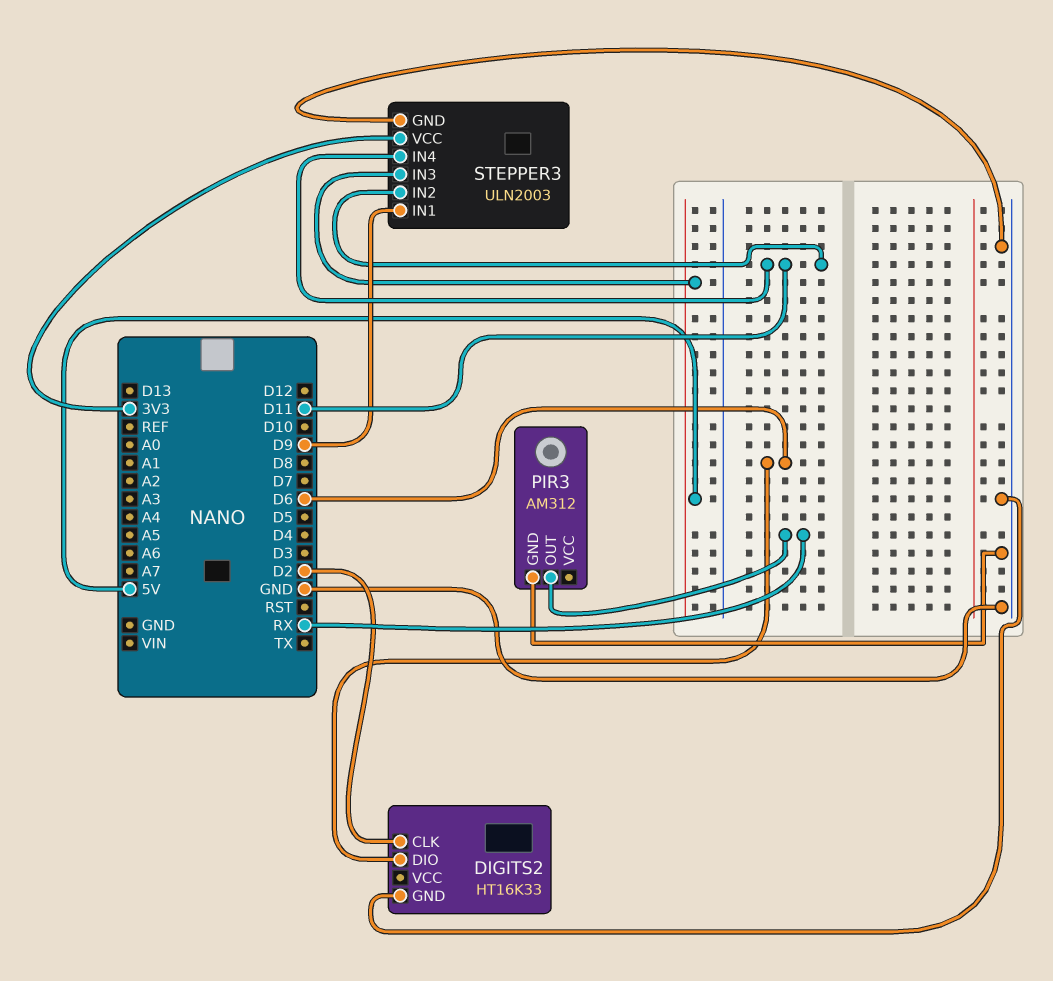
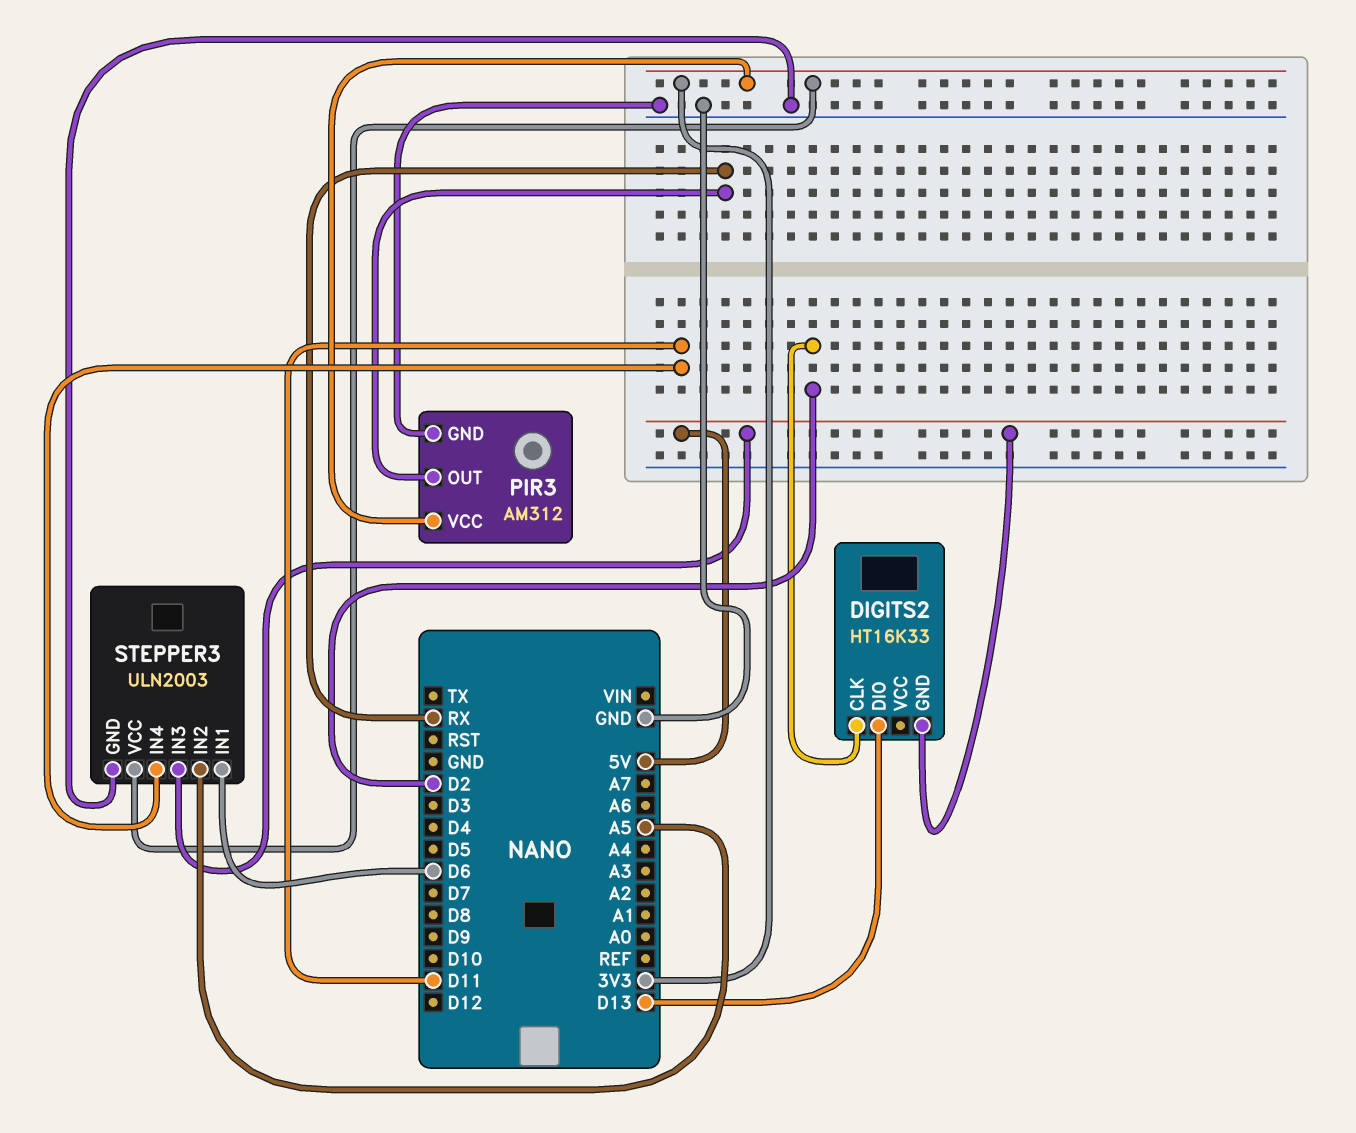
DIGITS2 pin DIO: D6 -> D13
DIGITS2 pin GND: GND -> 5V
PIR3 pin VCC: none -> 3V3
STEPPER3 pin IN1: D9 -> D6
STEPPER3 pin IN2: D11 -> A5

